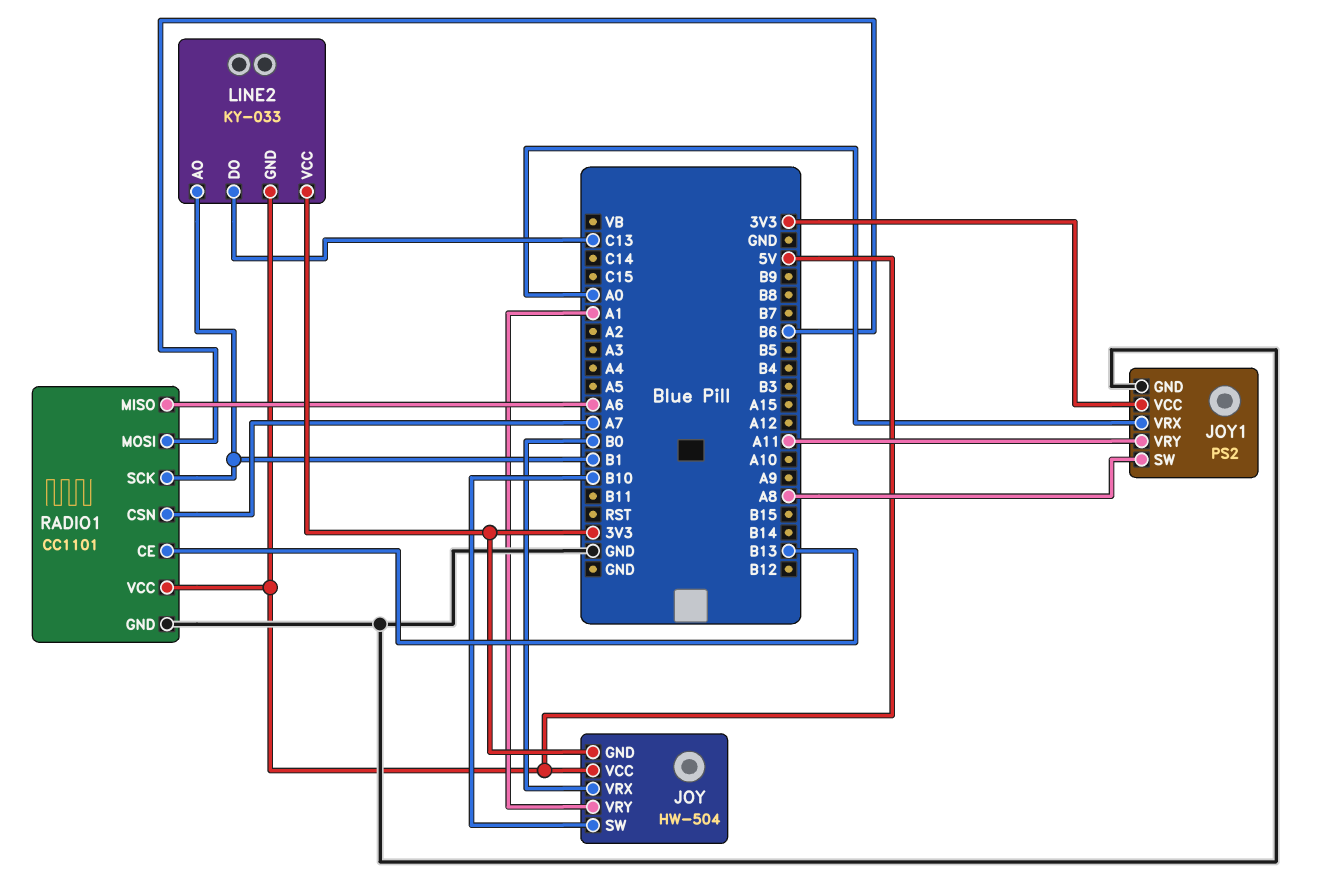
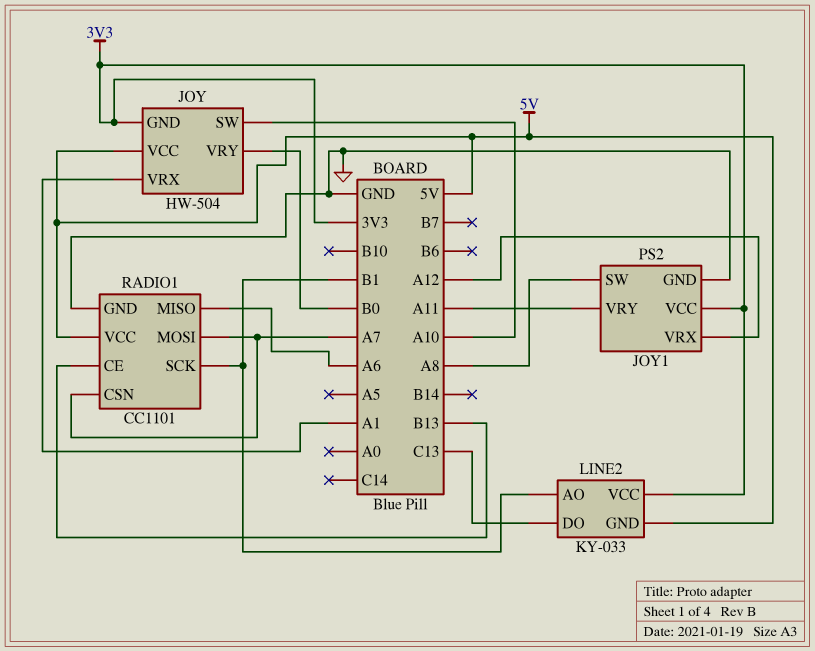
JOY pin SW: B10 -> A10
JOY pin VRX: B0 -> A1
JOY pin VRY: A1 -> B0
JOY1 pin VRX: A0 -> A12
RADIO1 pin MOSI: B6 -> A7

